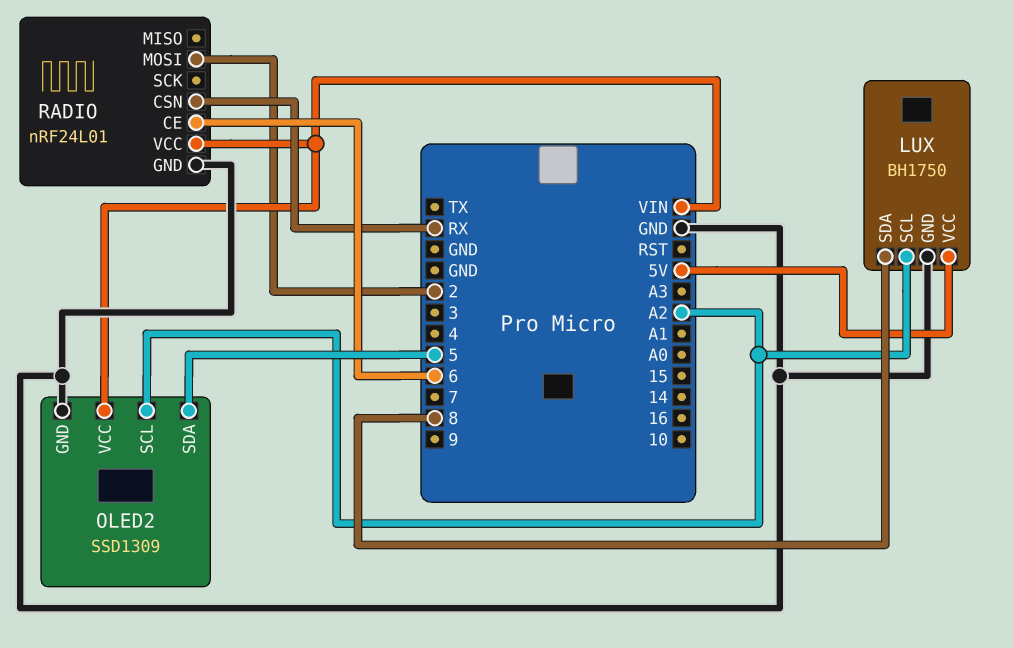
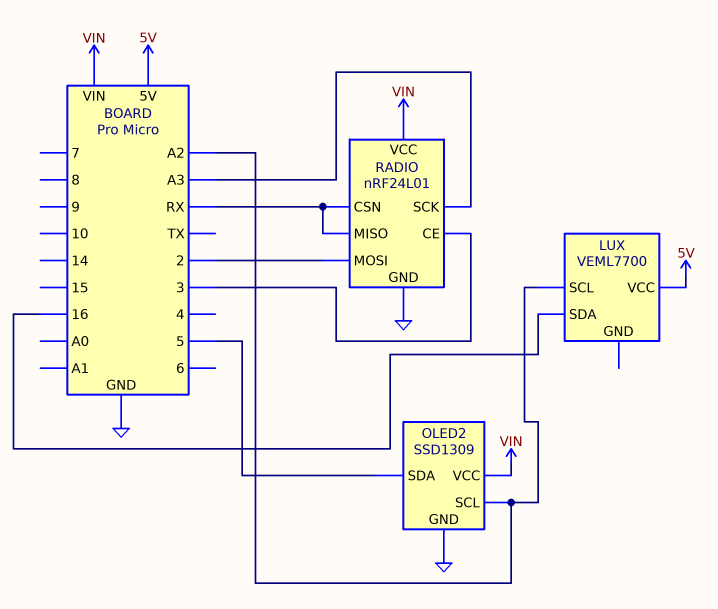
LUX: BH1750 -> VEML7700
LUX pin GND: GND -> none
LUX pin SDA: 8 -> 16
RADIO pin CE: 6 -> 3
RADIO pin MISO: none -> RX
RADIO pin SCK: none -> A3

